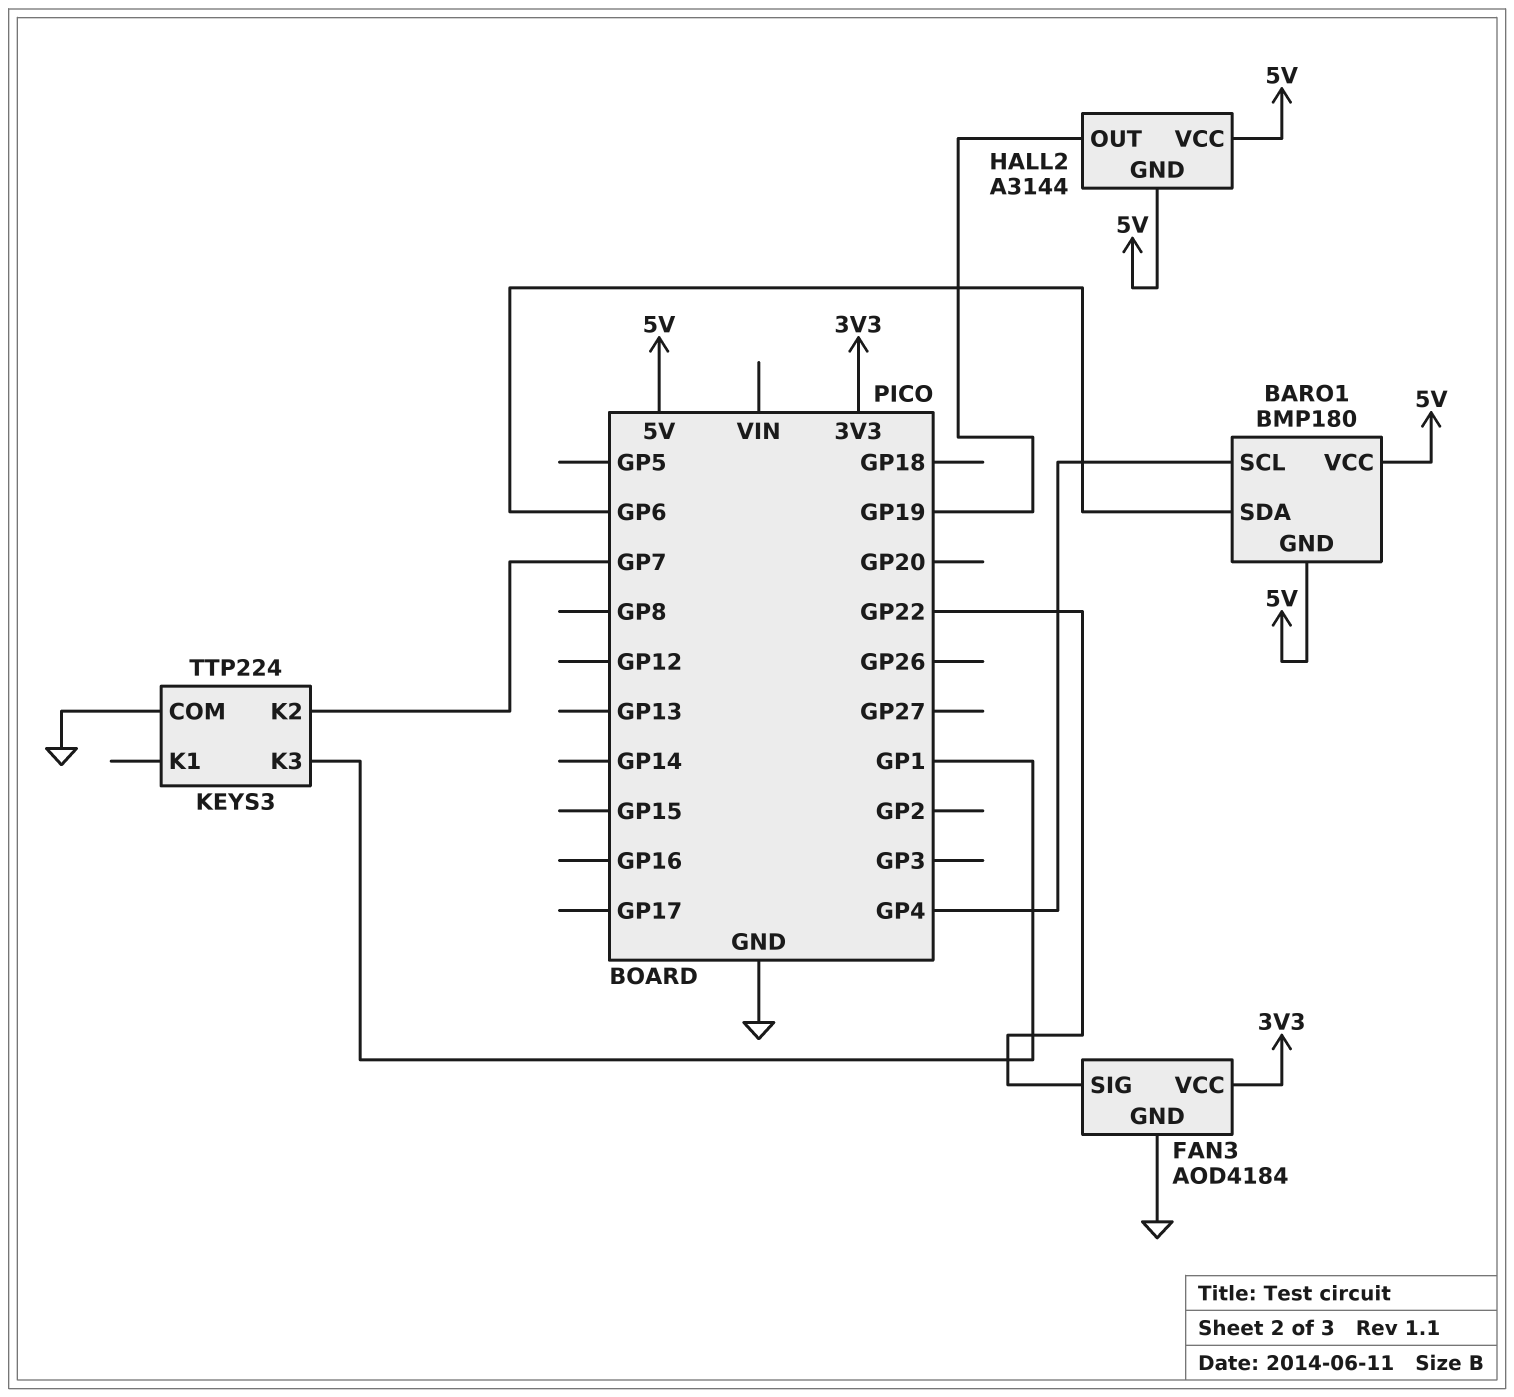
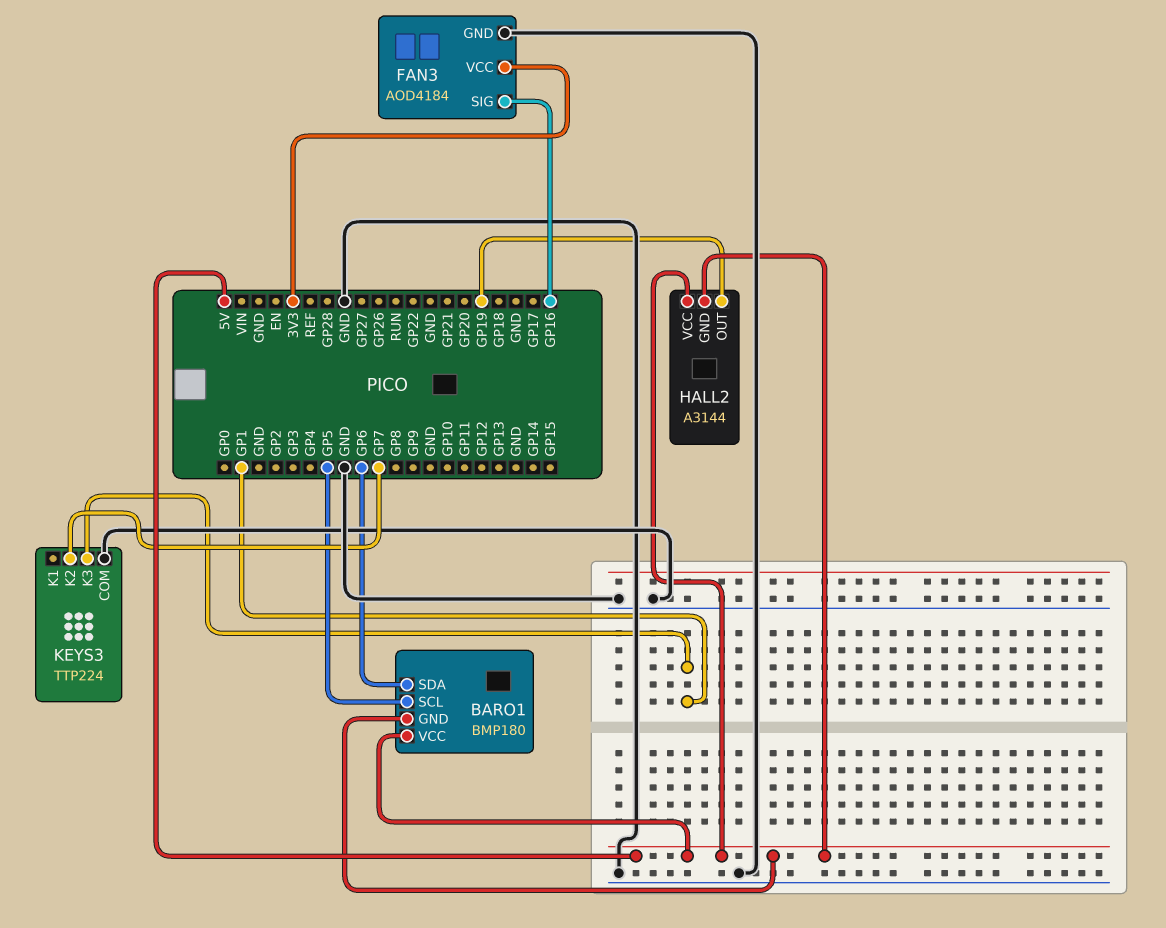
BARO1 pin SCL: GP4 -> GP5
FAN3 pin SIG: GP22 -> GP16

